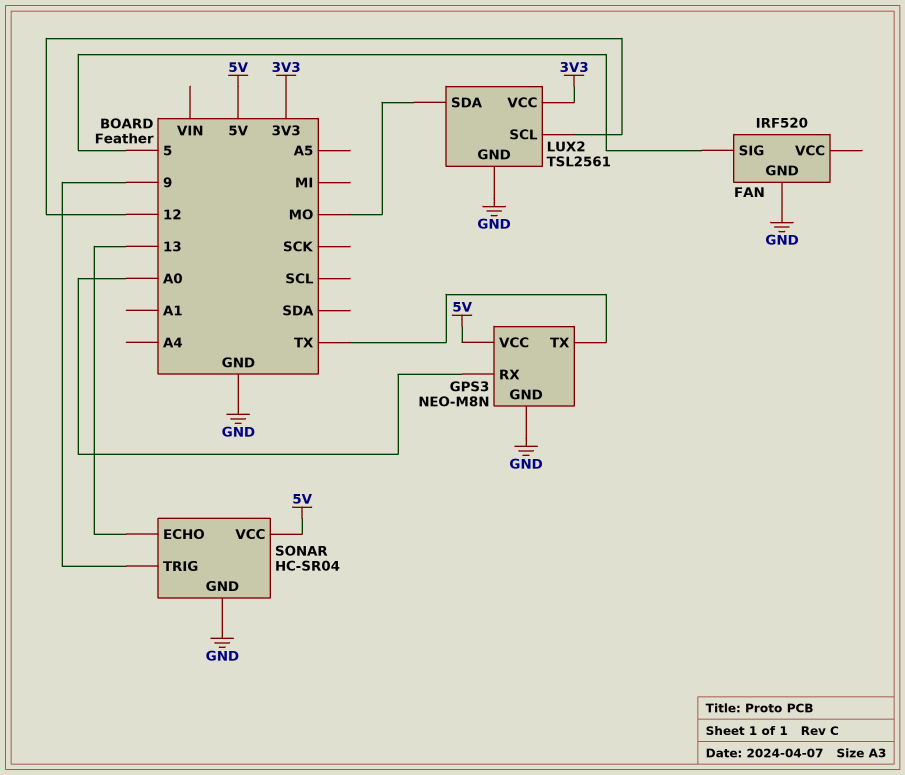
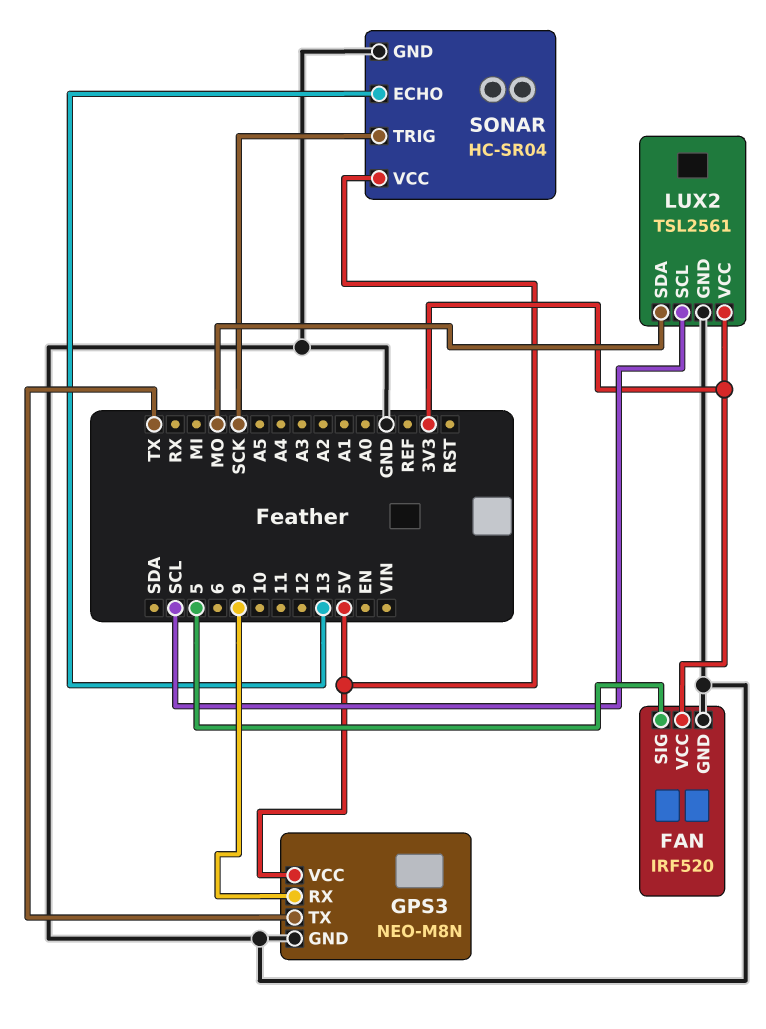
FAN pin VCC: none -> 3V3
GPS3 pin RX: A0 -> 9
LUX2 pin SCL: 12 -> SCL
SONAR pin TRIG: 9 -> SCK

